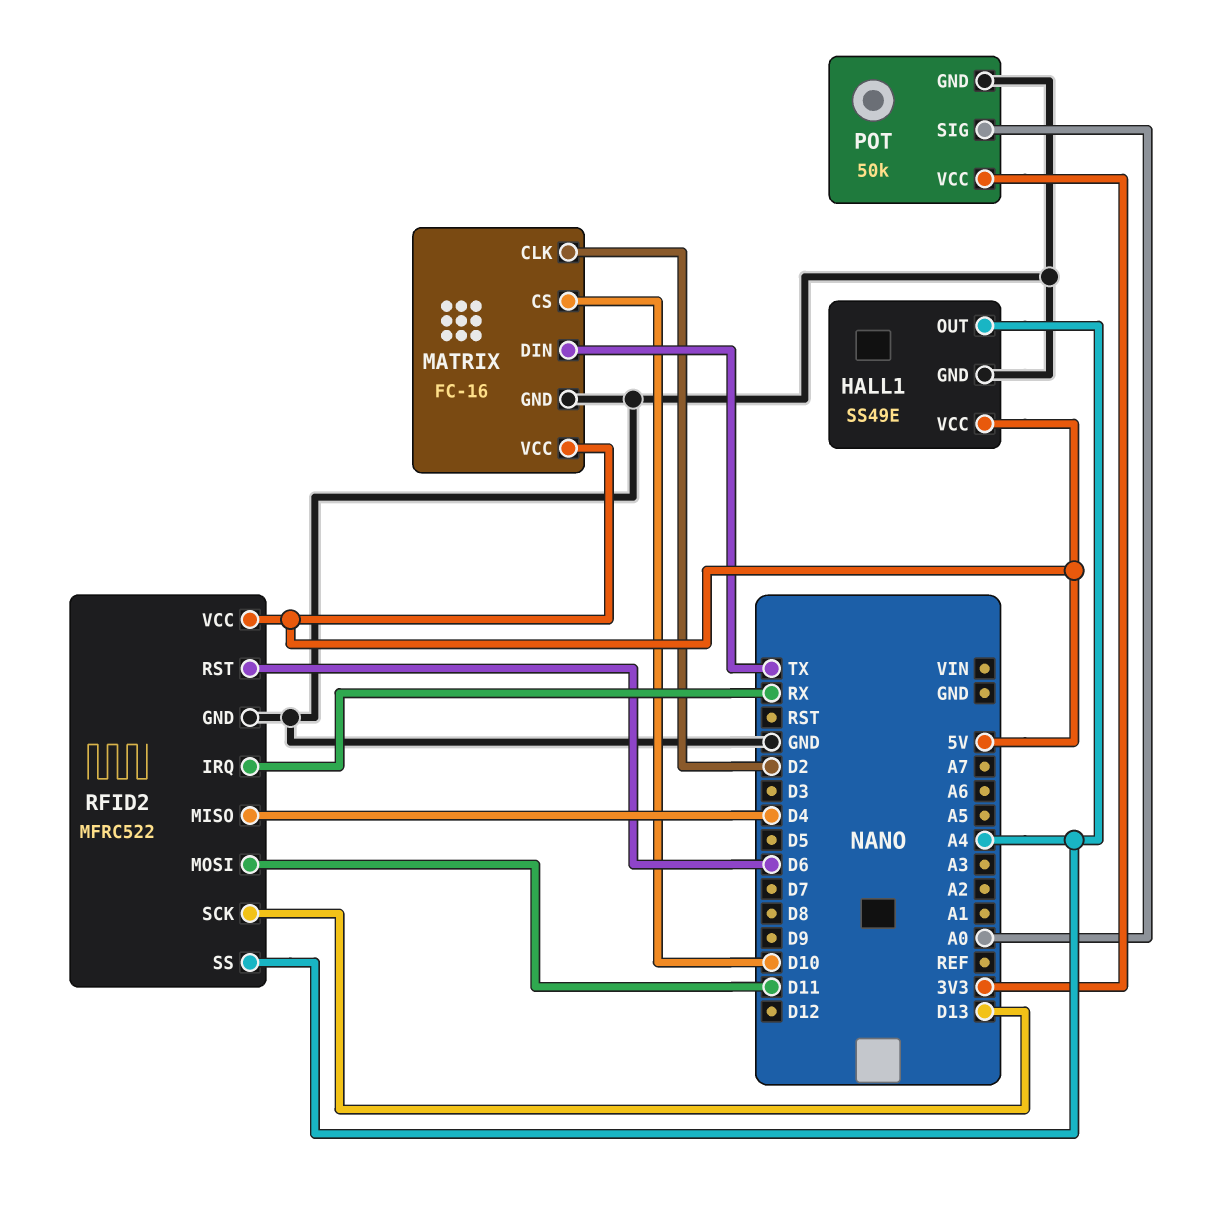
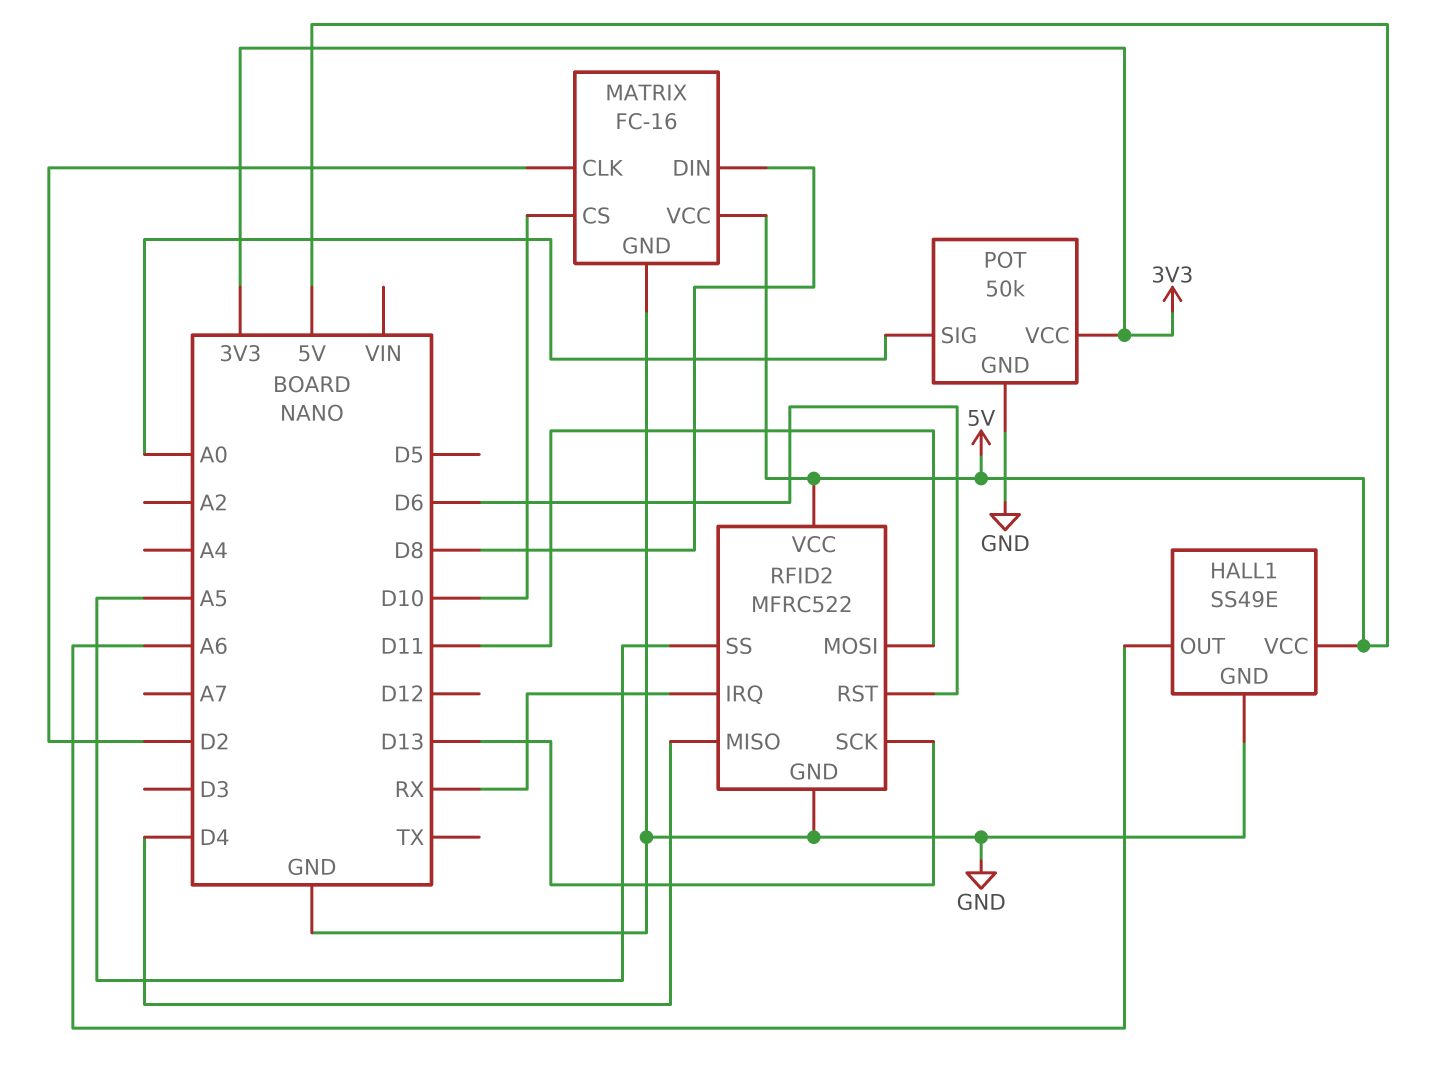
HALL1 pin OUT: A4 -> A6
MATRIX pin DIN: TX -> D8
RFID2 pin SS: A4 -> A5

